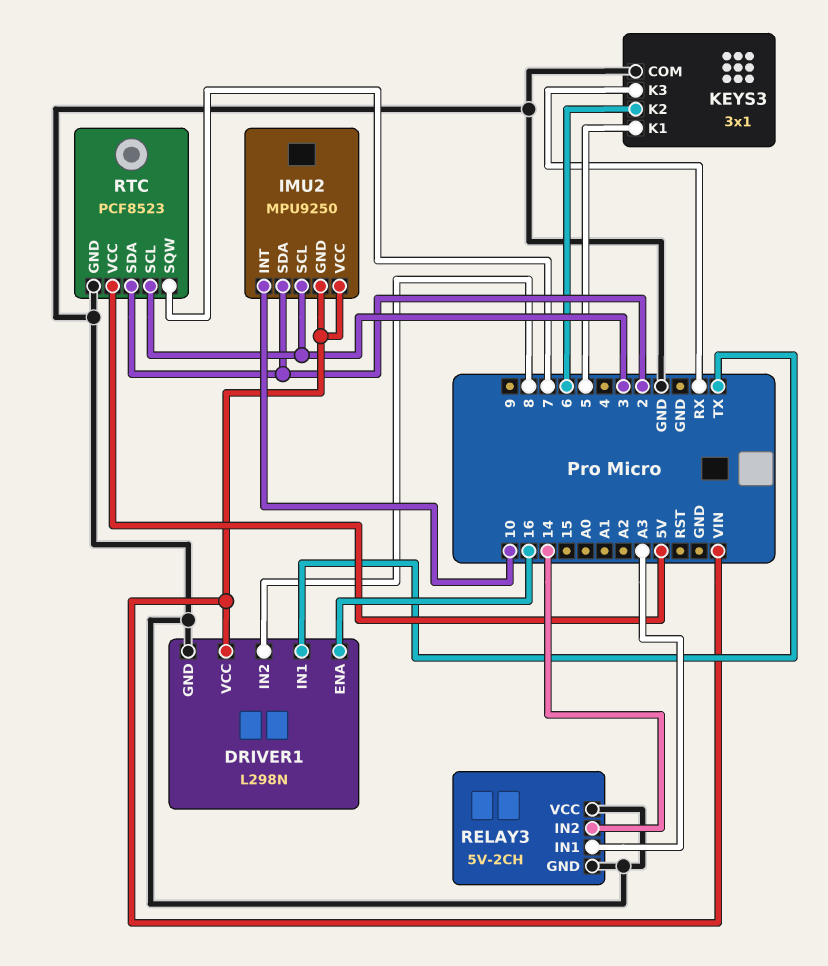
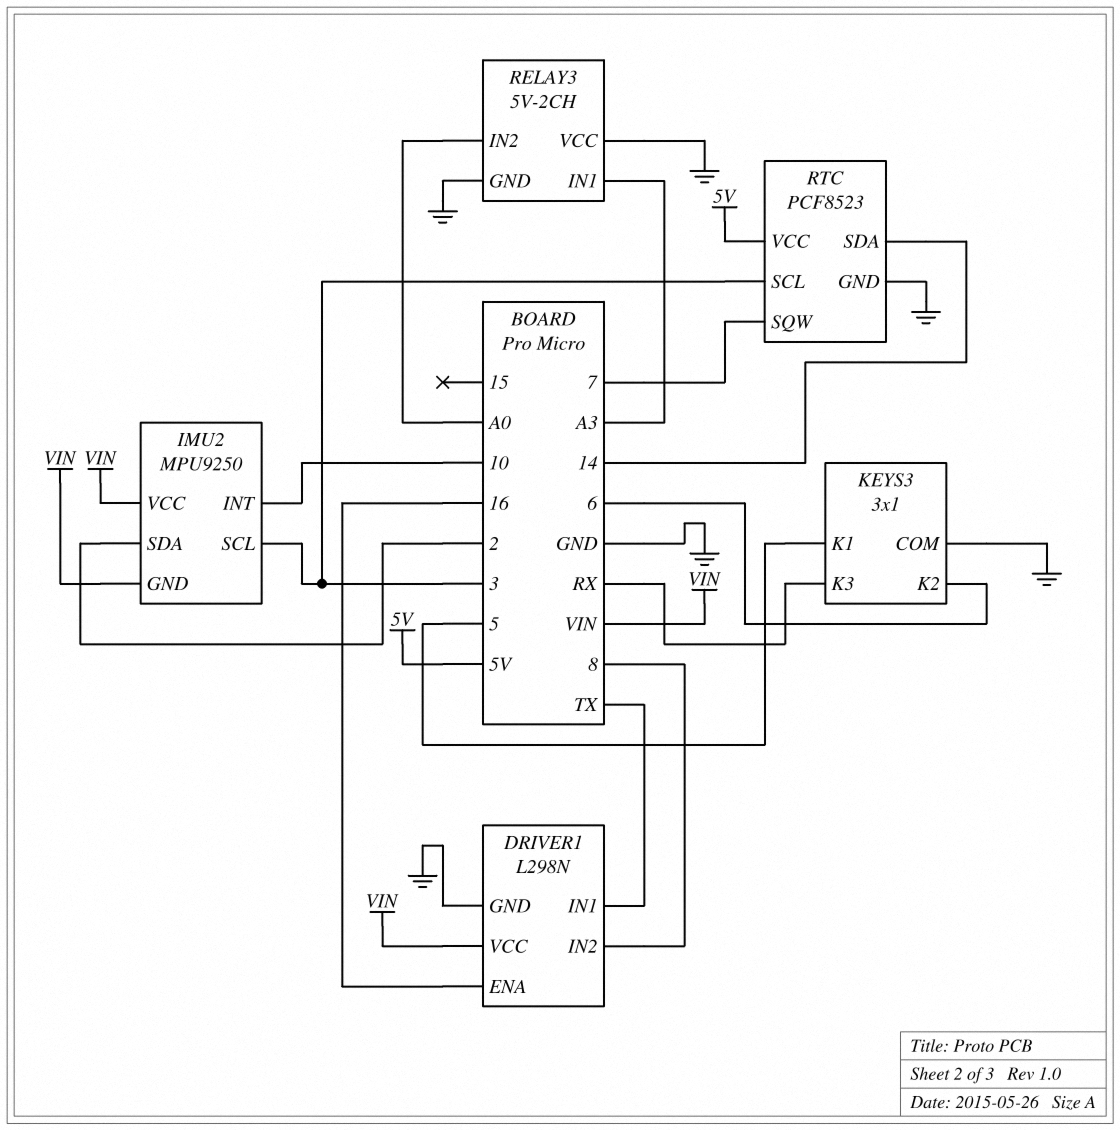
RELAY3 pin IN2: 14 -> A0
RTC pin SDA: 2 -> 14

